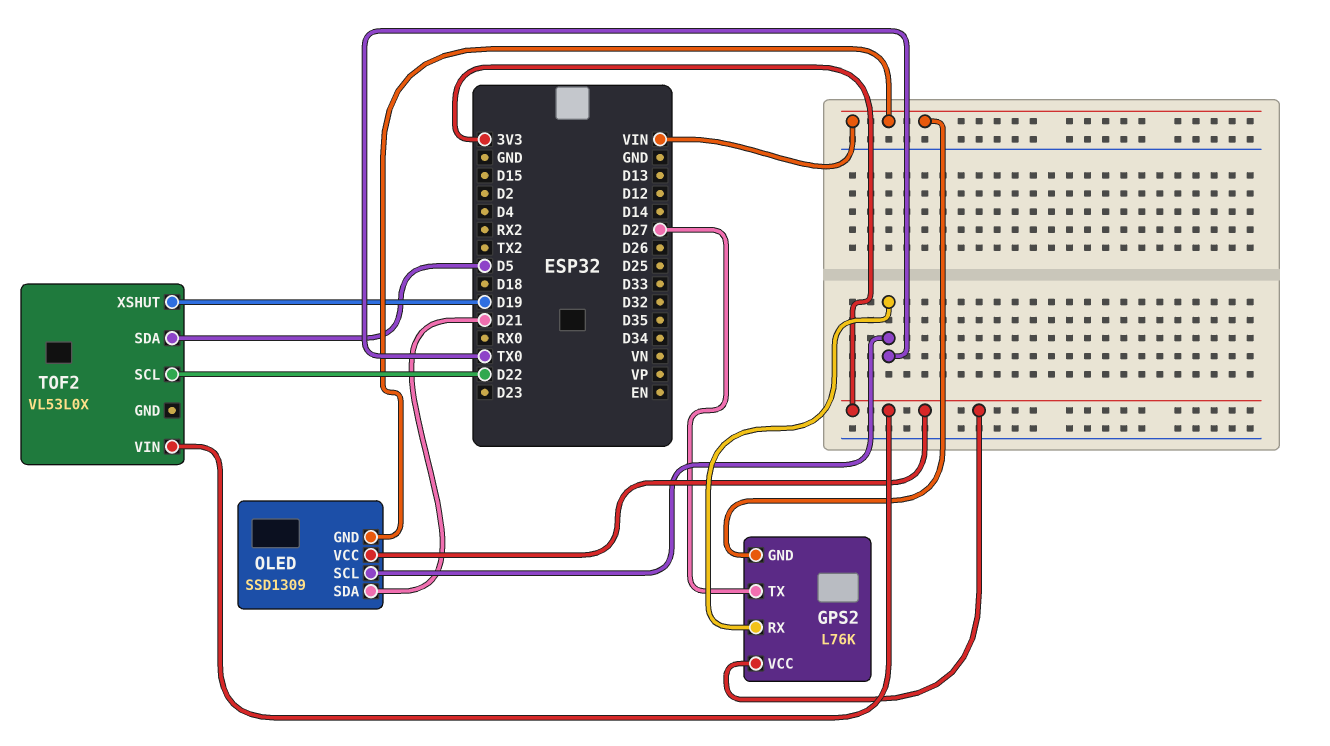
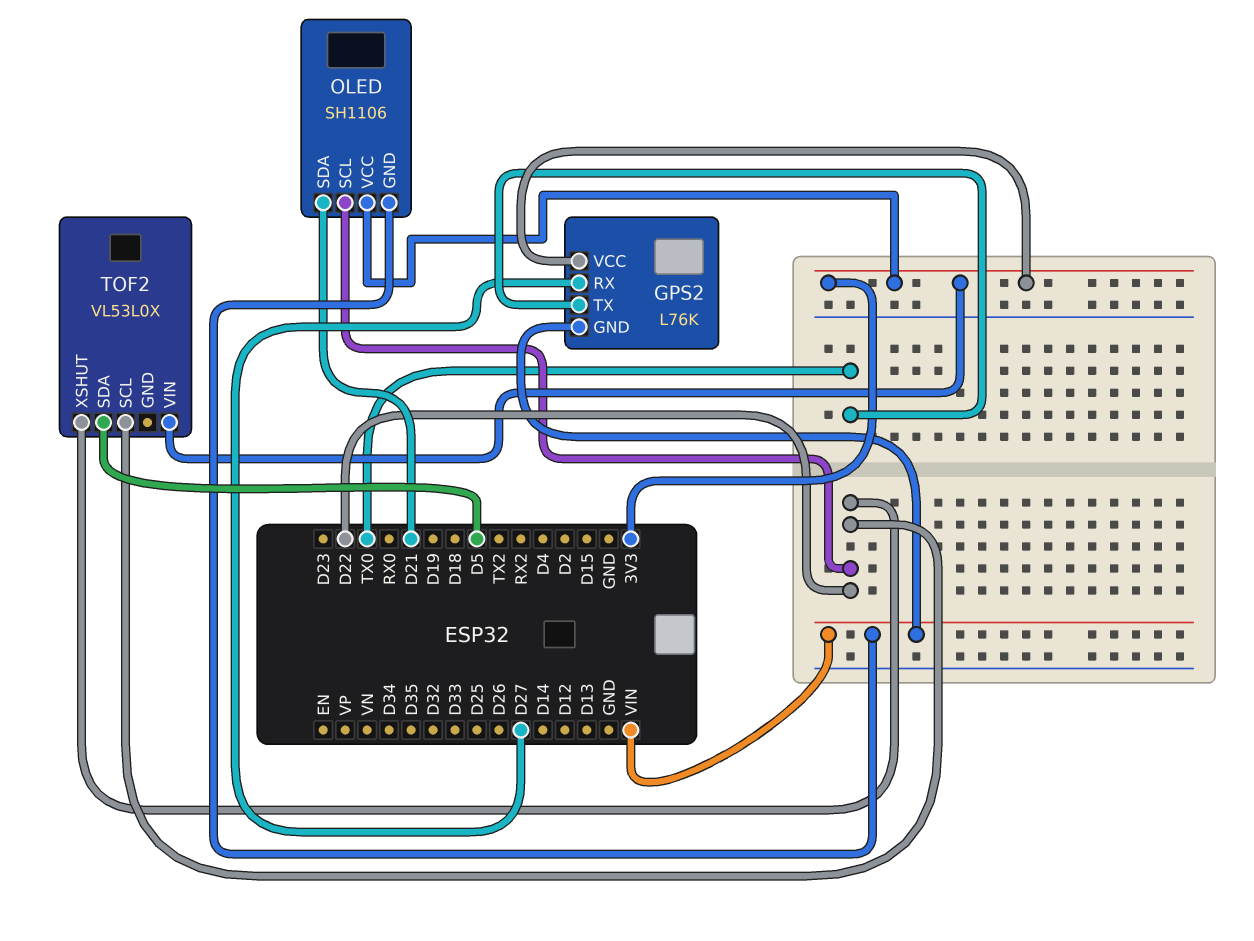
GPS2 pin RX: TX0 -> D27
GPS2 pin TX: D27 -> TX0
OLED: SSD1309 -> SH1106
OLED pin SCL: TX0 -> D22
TOF2 pin XSHUT: D19 -> D22

